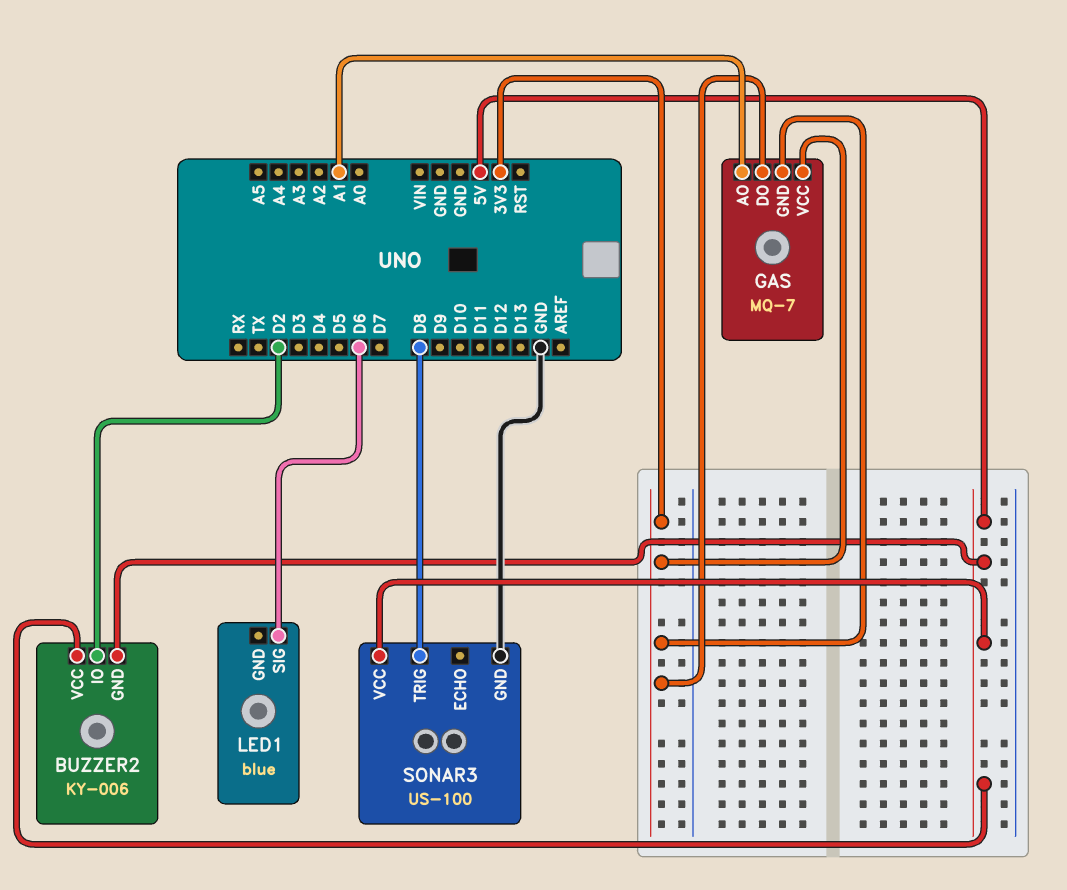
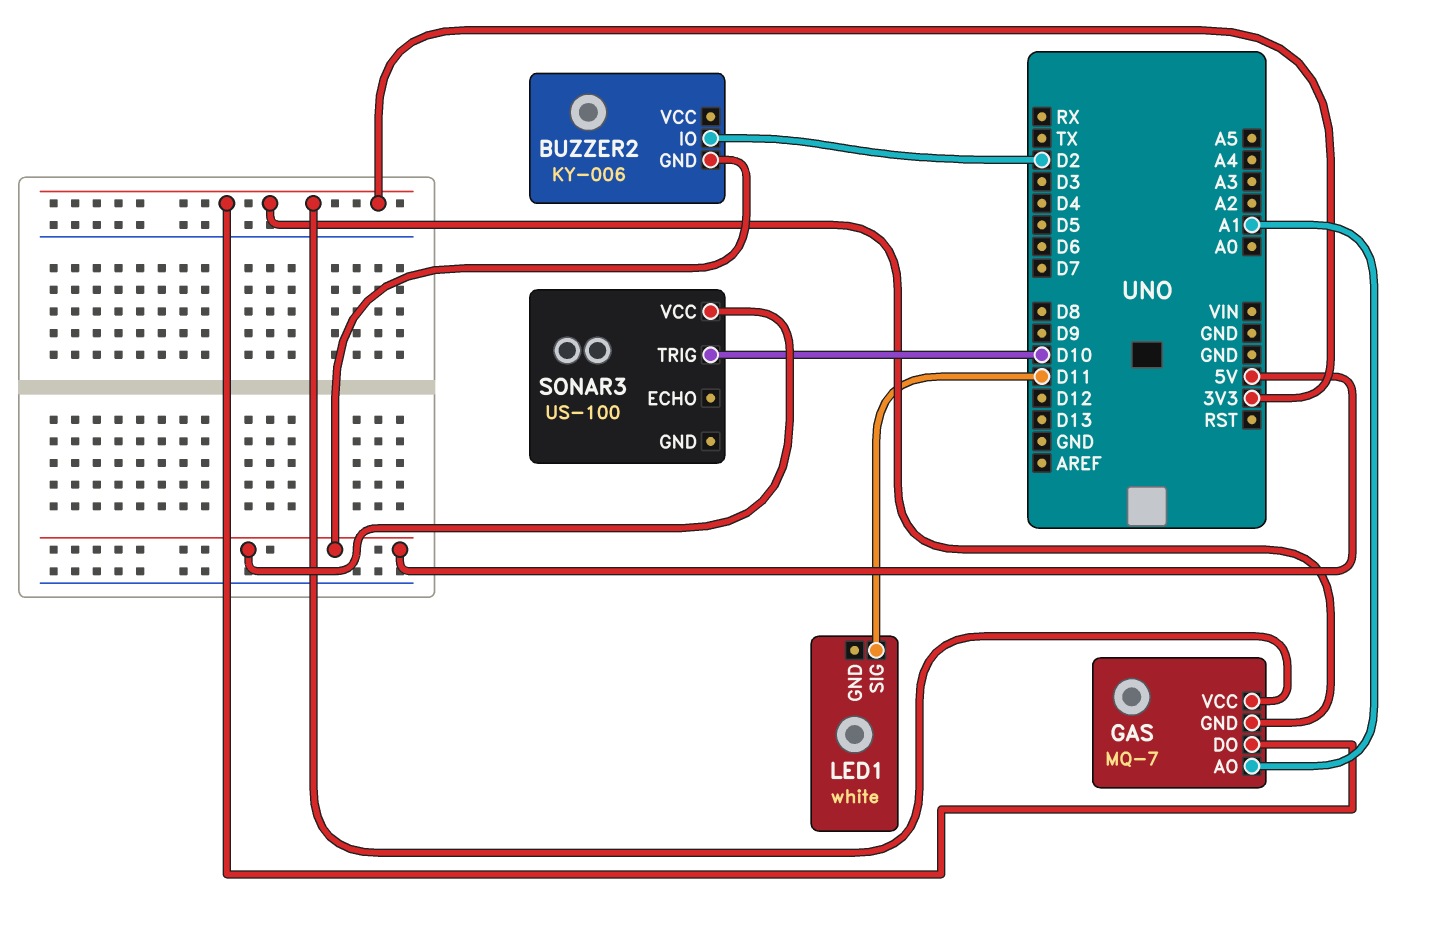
BUZZER2 pin VCC: 5V -> none
LED1: blue -> white
LED1 pin SIG: D6 -> D11
SONAR3 pin GND: GND -> none
SONAR3 pin TRIG: D8 -> D10

